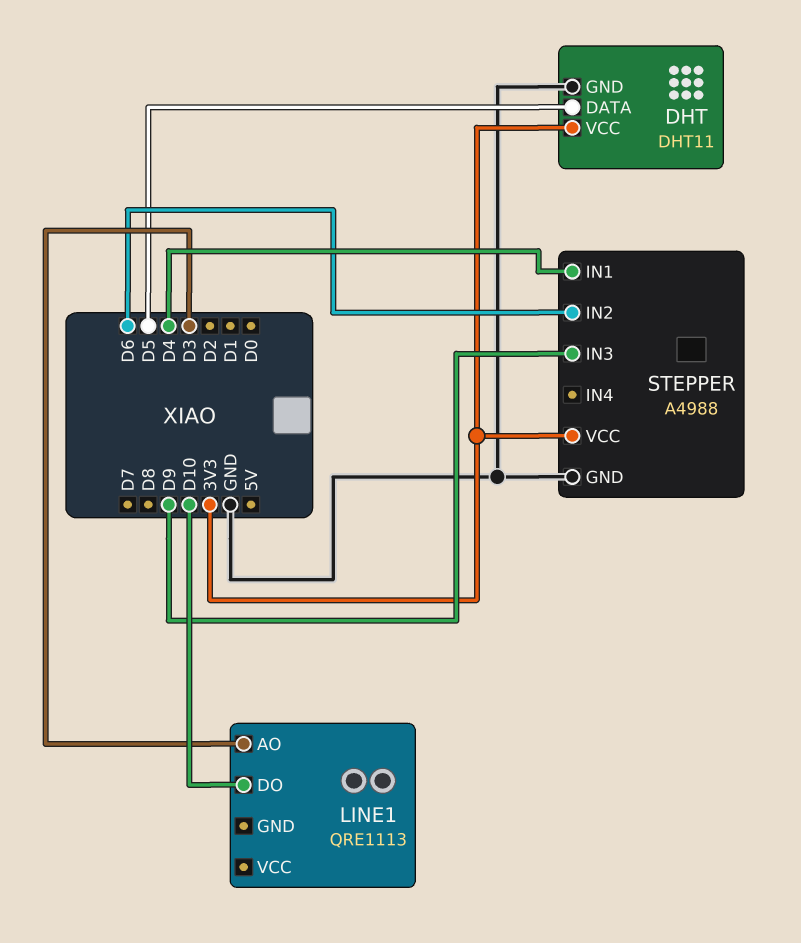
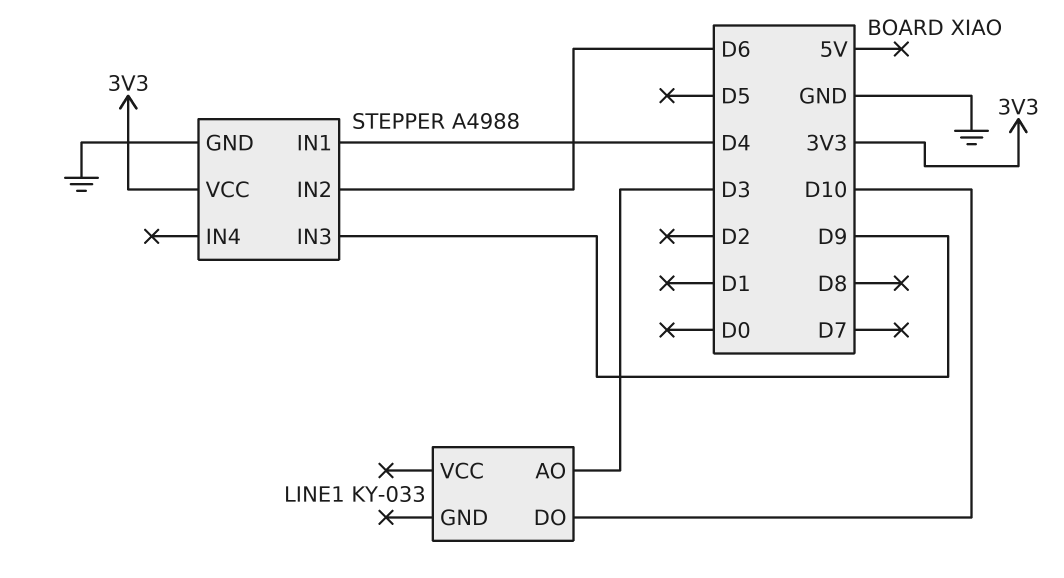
DHT: DHT11 -> none
DHT pin DATA: D5 -> none
DHT pin GND: GND -> none
DHT pin VCC: 3V3 -> none
LINE1: QRE1113 -> KY-033

